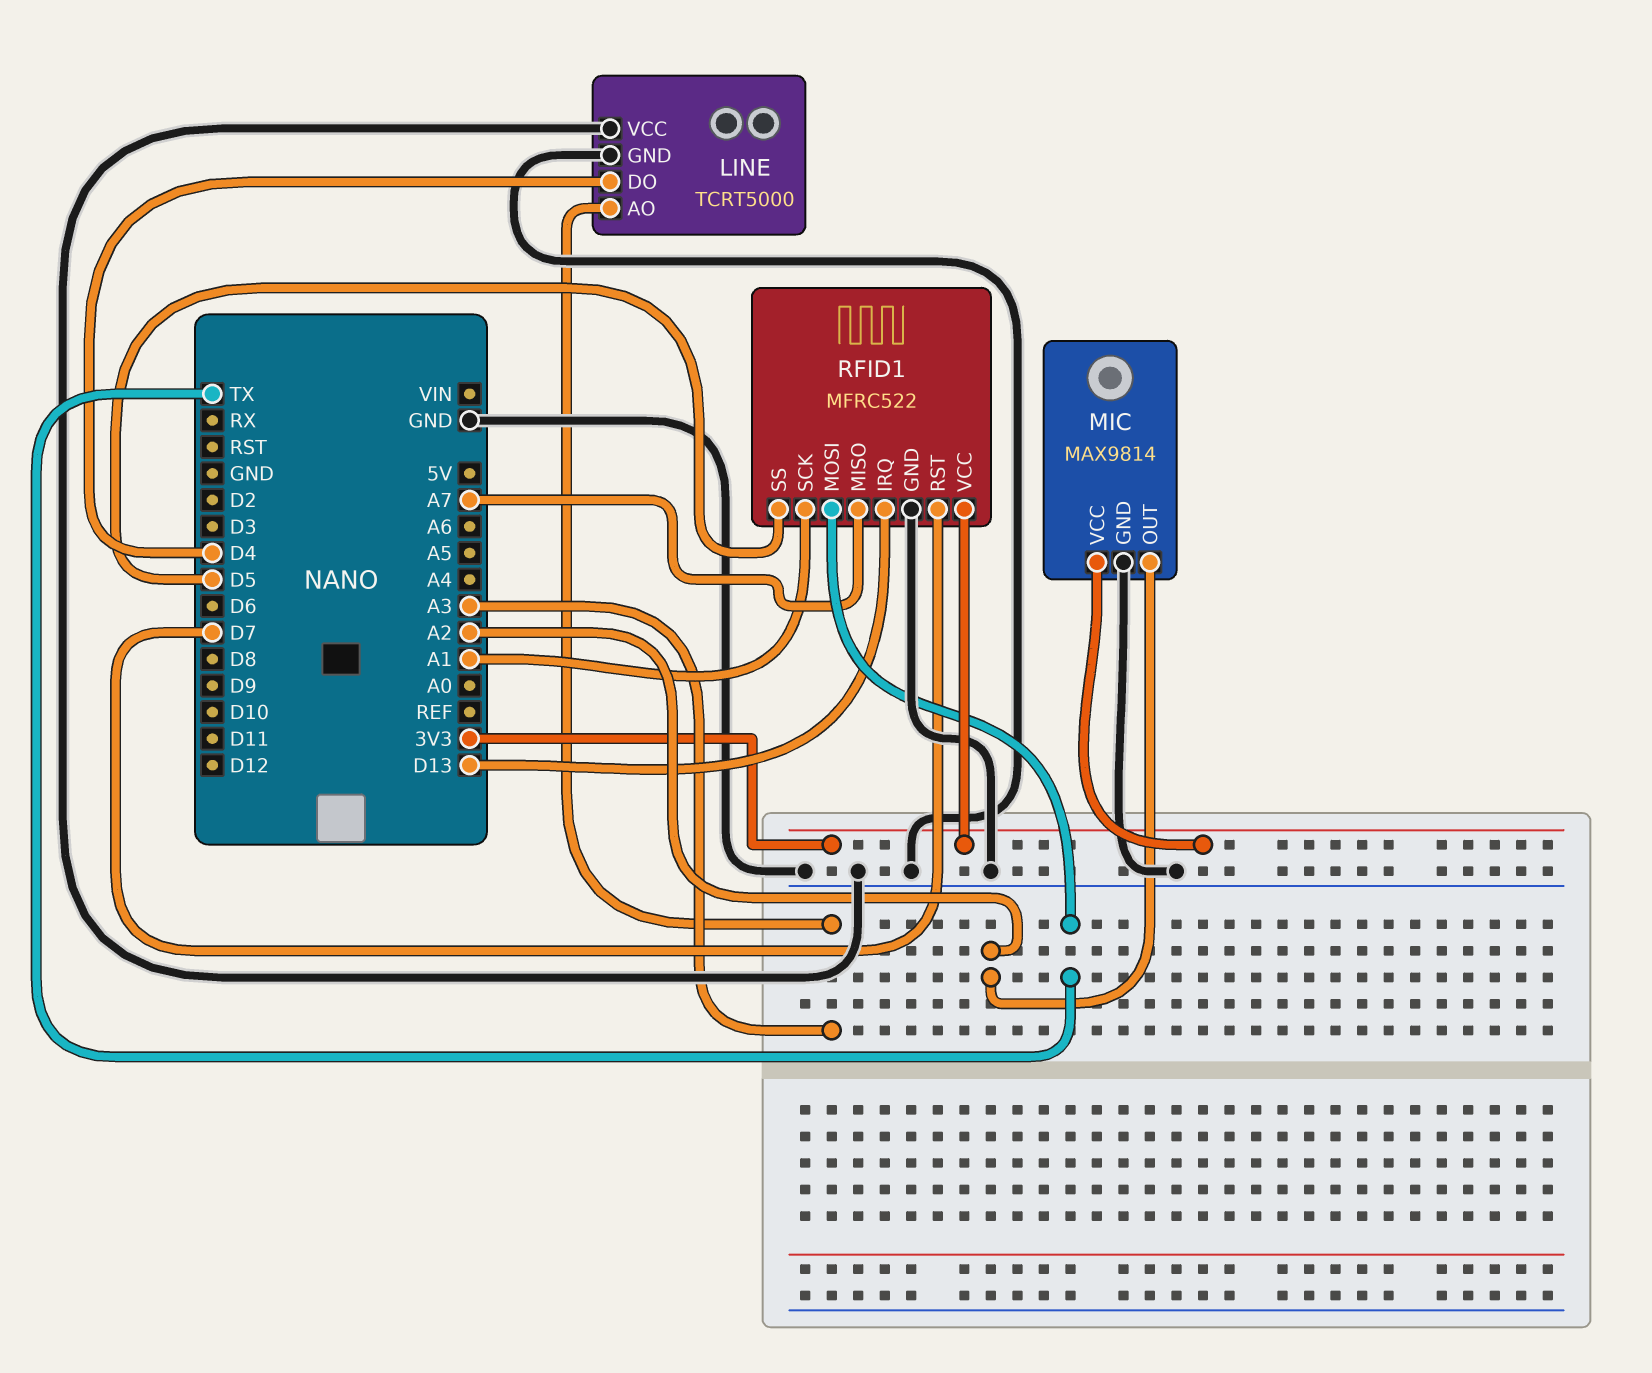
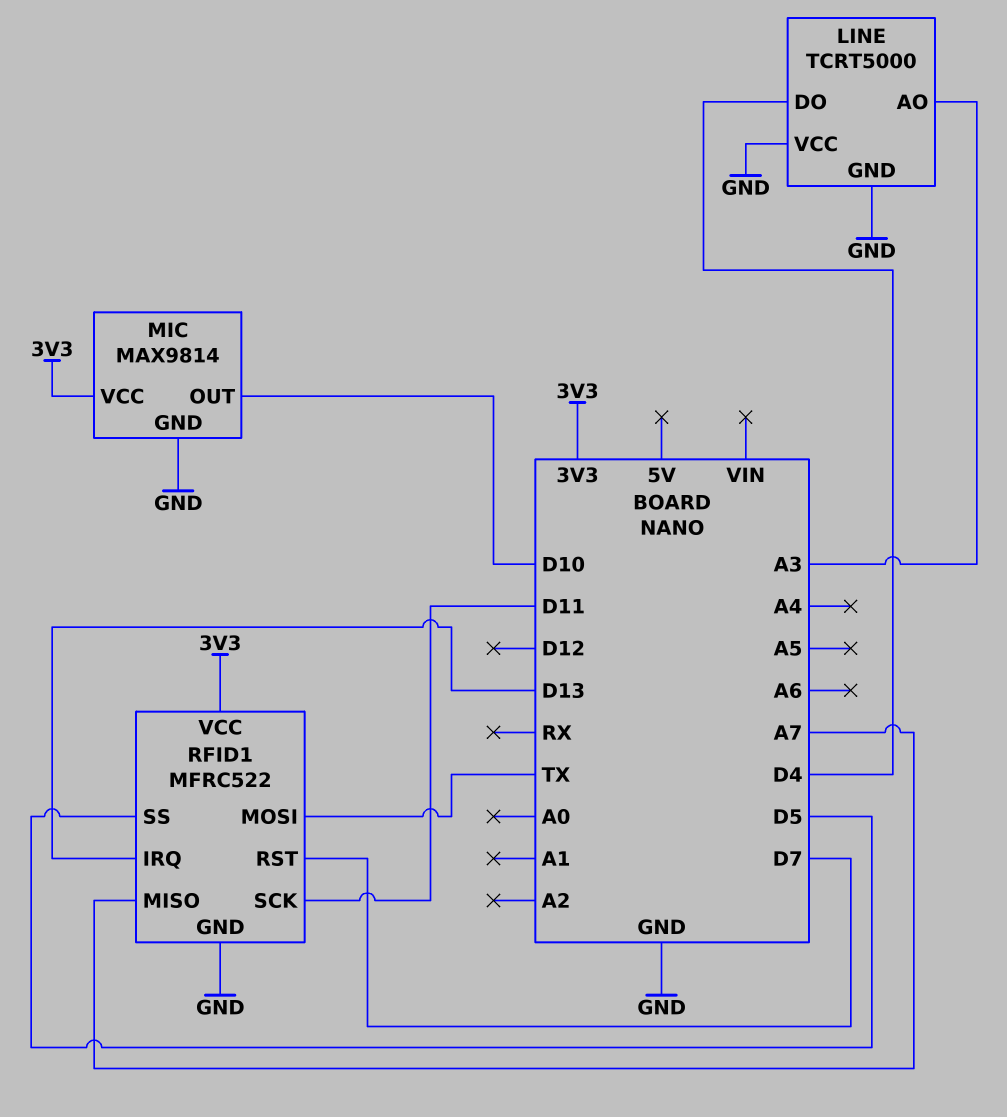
MIC pin OUT: A2 -> D10
RFID1 pin SCK: A1 -> D11

